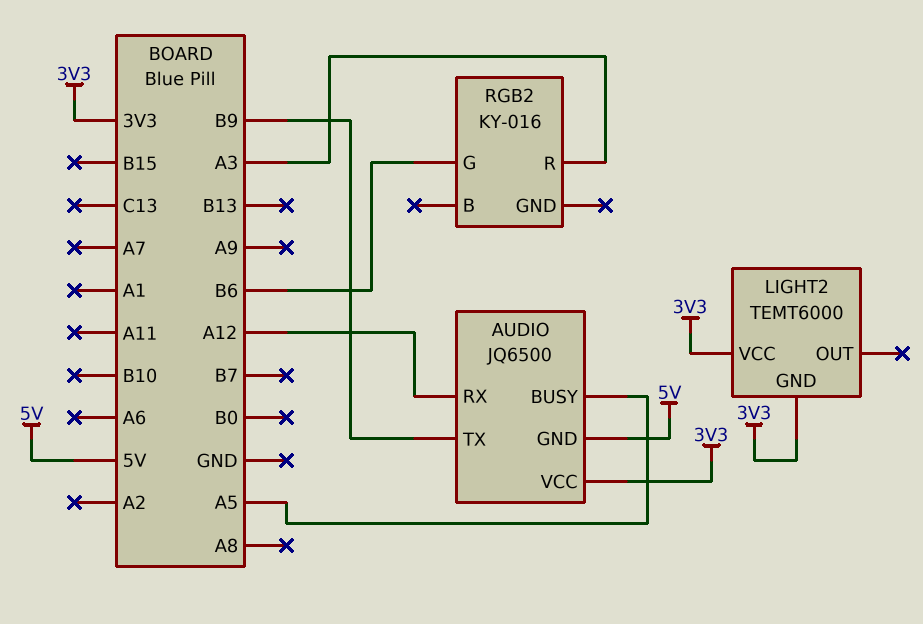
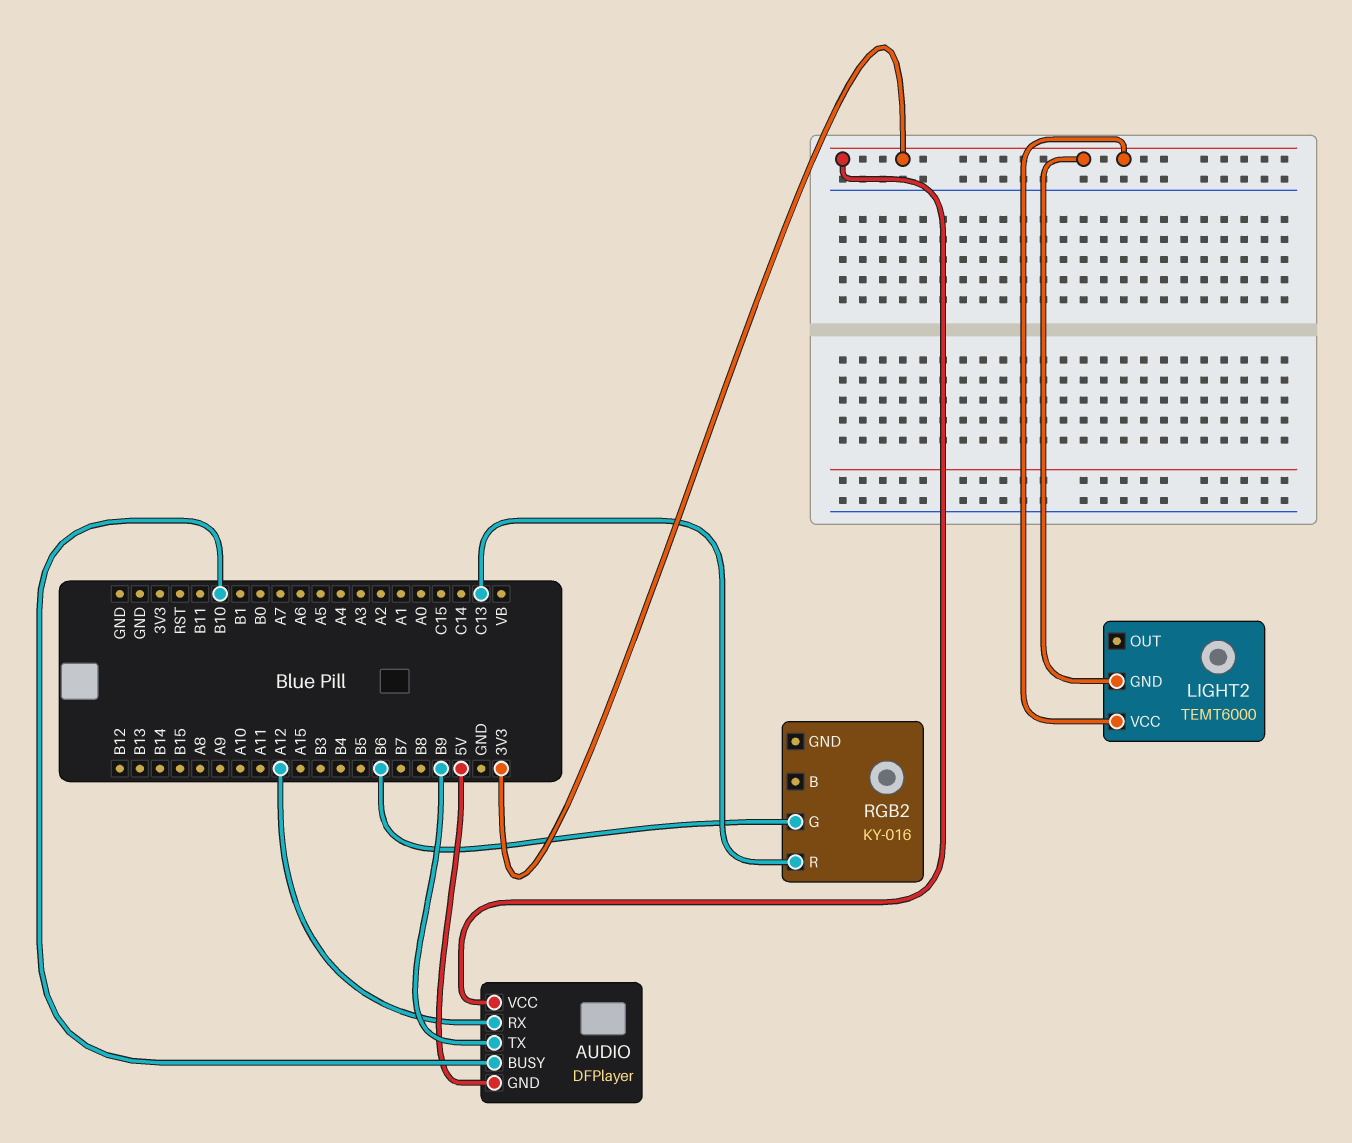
AUDIO: JQ6500 -> DFPlayer
AUDIO pin BUSY: A5 -> B10
RGB2 pin R: A3 -> C13

